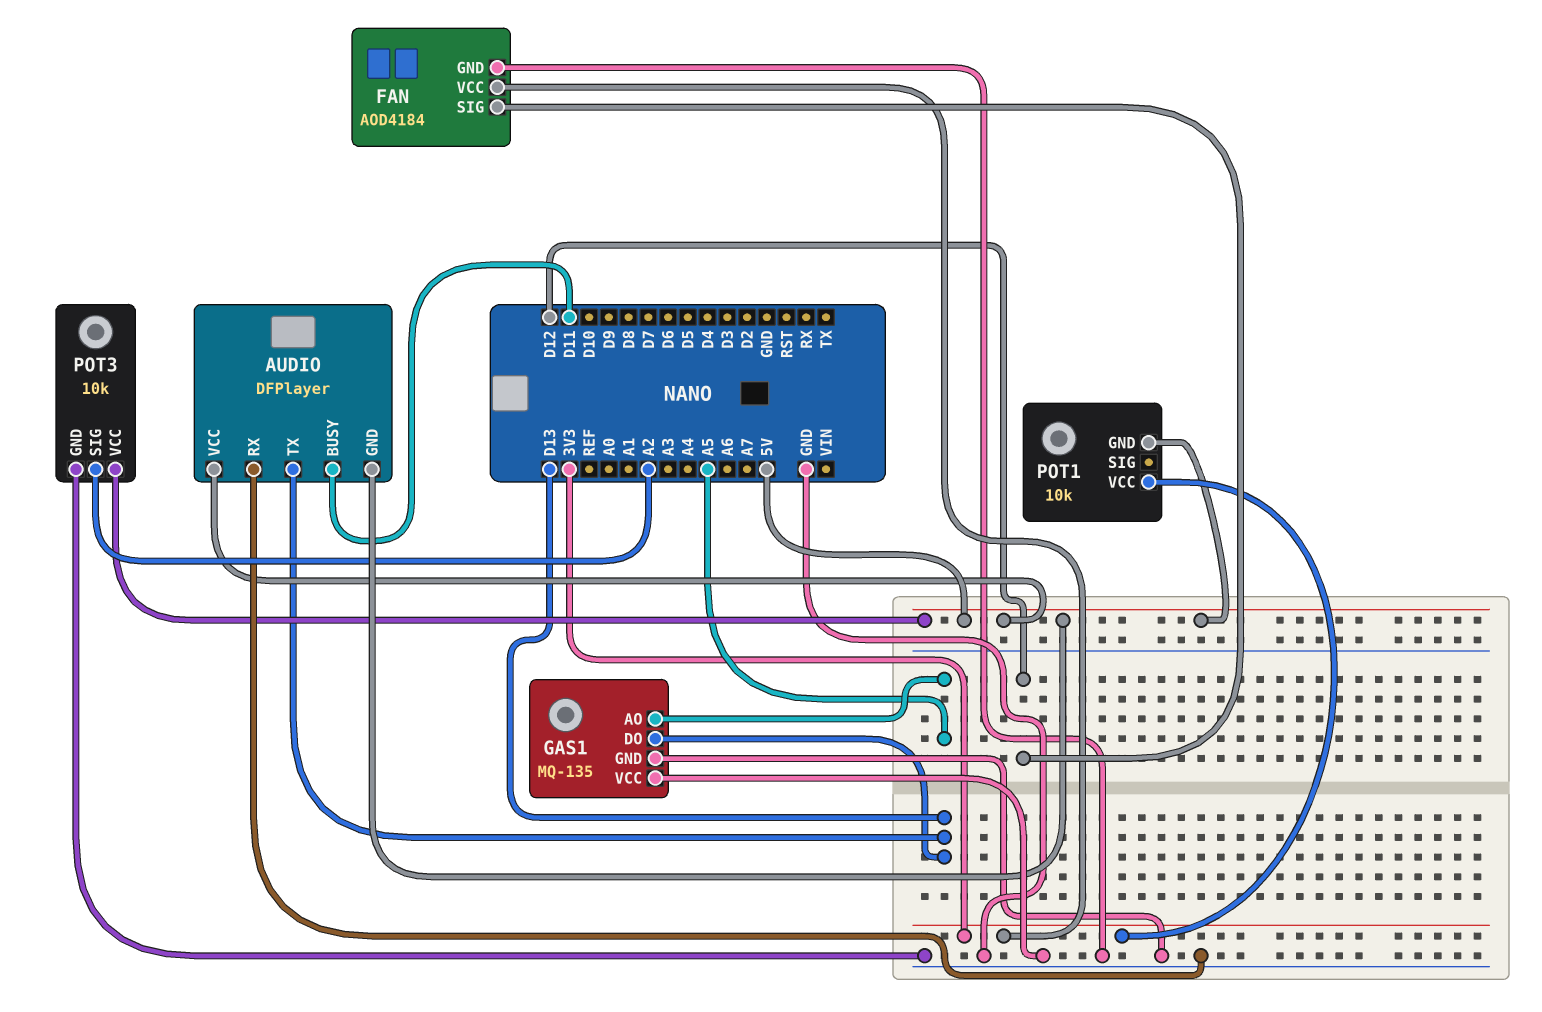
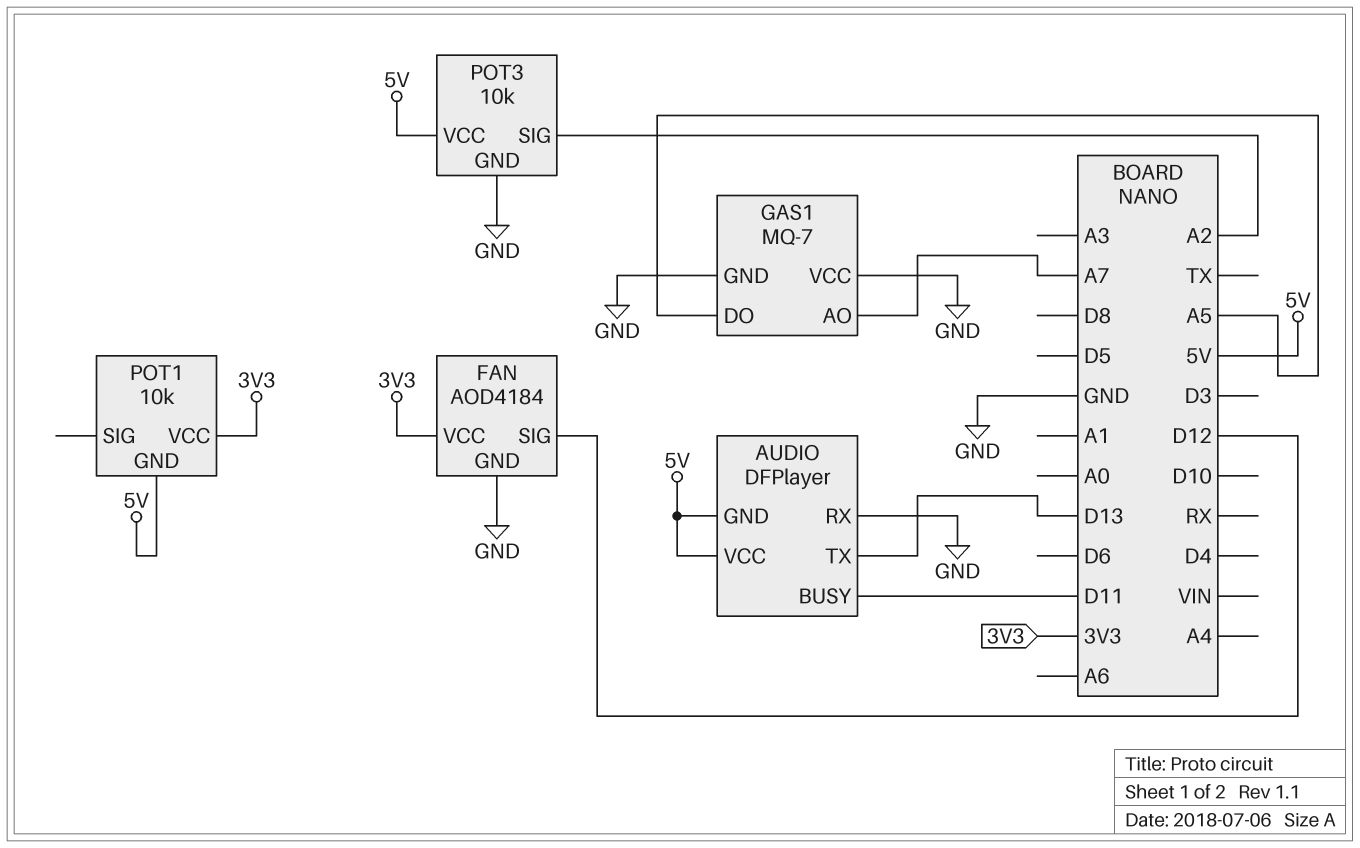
GAS1: MQ-135 -> MQ-7
GAS1 pin AO: A5 -> A7
GAS1 pin DO: D13 -> A5

